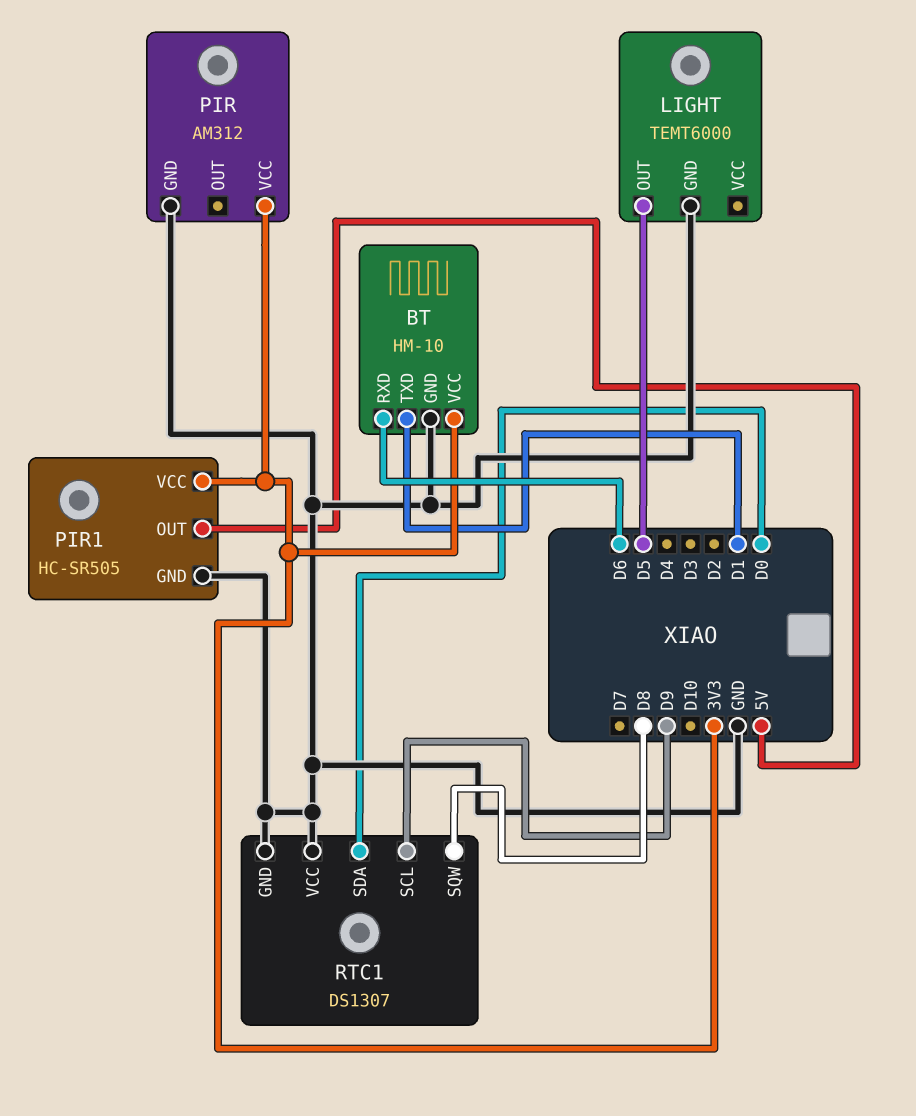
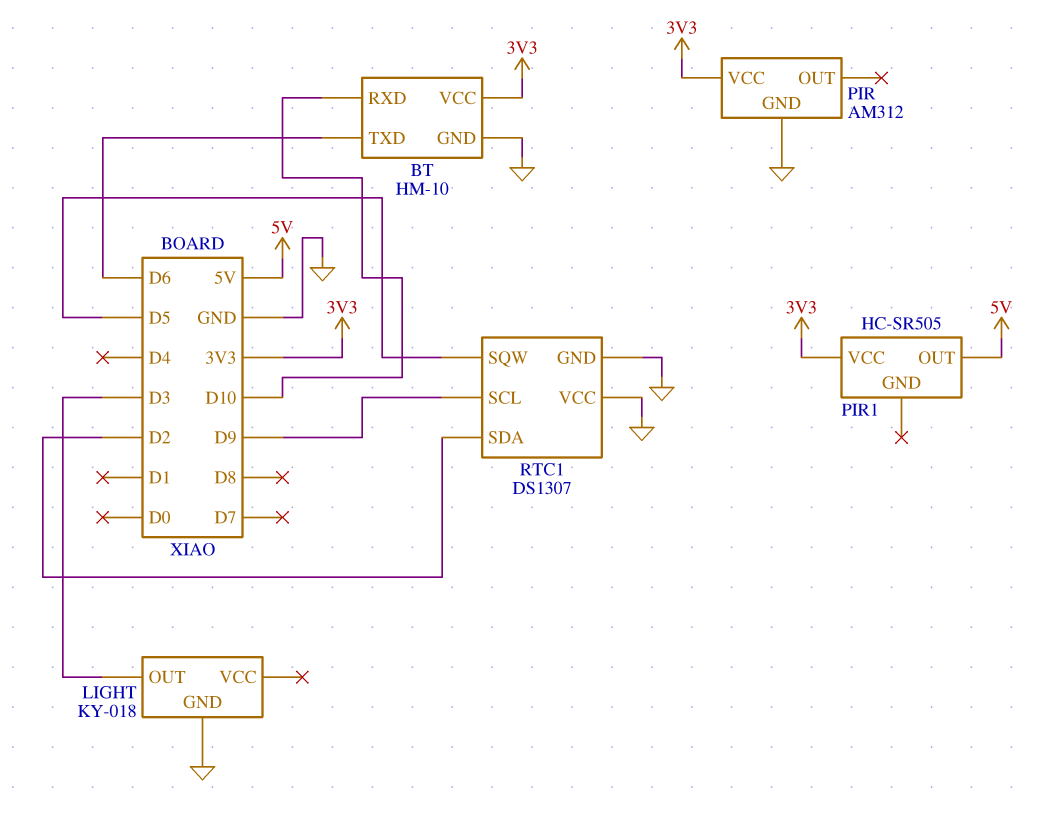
BT pin RXD: D6 -> D10
BT pin TXD: D1 -> D6
LIGHT: TEMT6000 -> KY-018
LIGHT pin OUT: D5 -> D3
PIR1 pin GND: GND -> none
RTC1 pin SDA: D0 -> D2
RTC1 pin SQW: D8 -> D5

